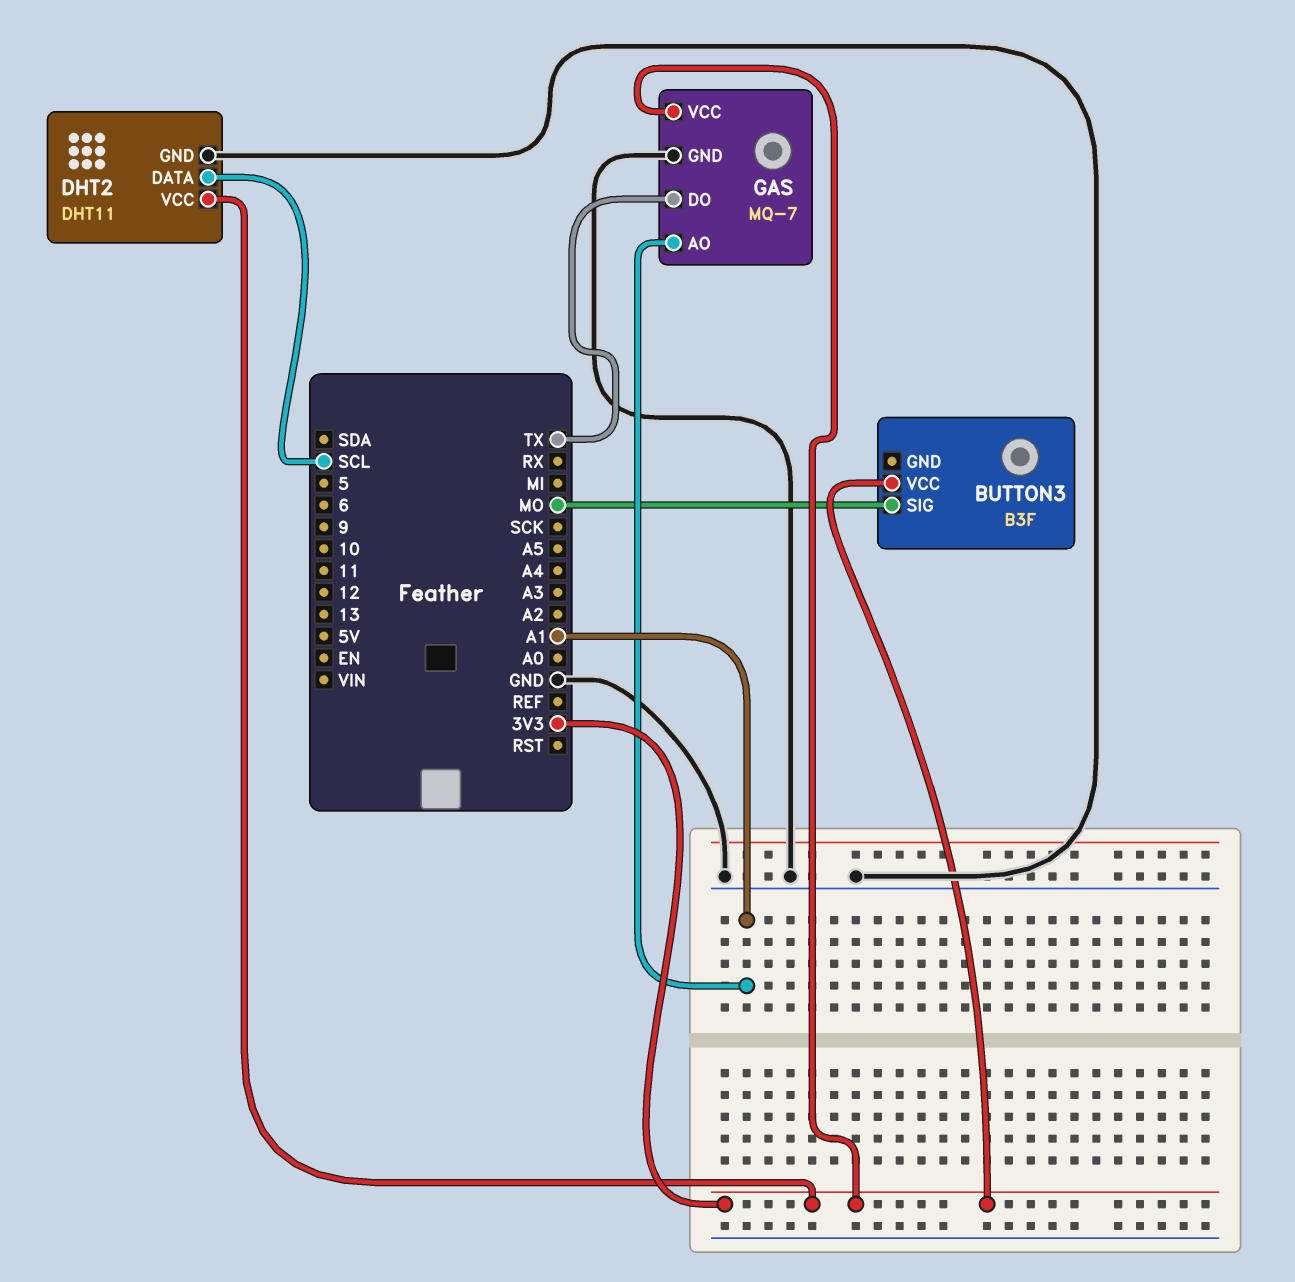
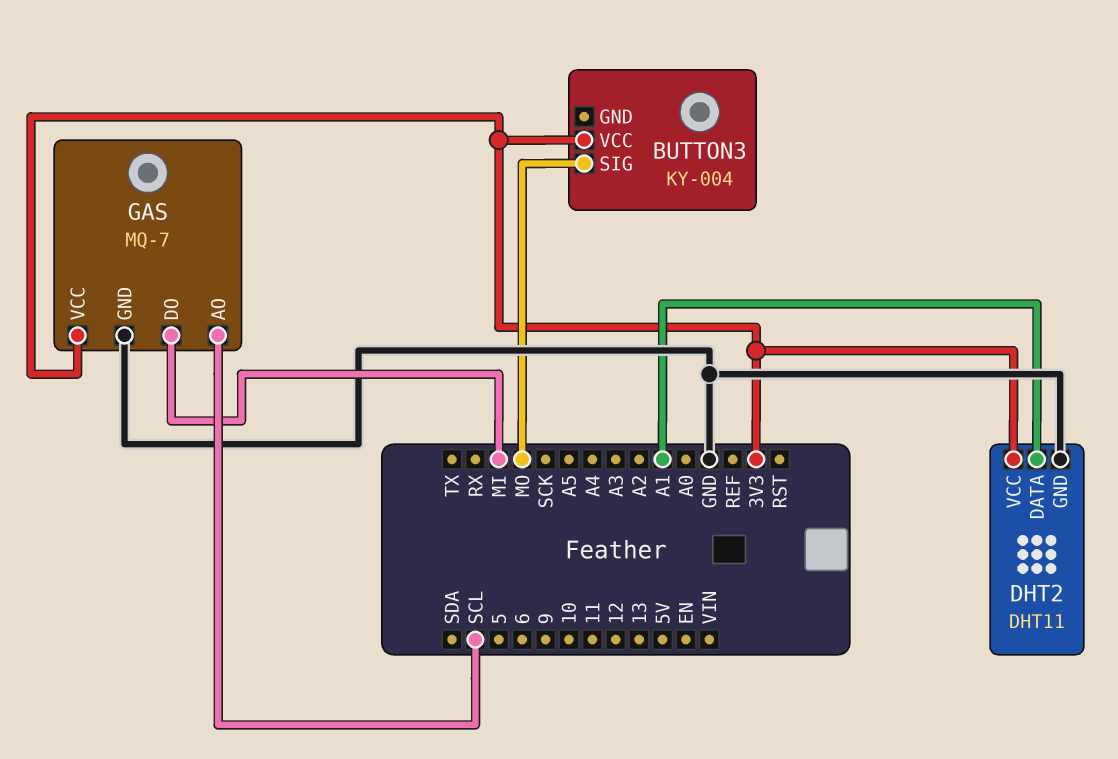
BUTTON3: B3F -> KY-004
DHT2 pin DATA: SCL -> A1
GAS pin AO: A1 -> SCL
GAS pin DO: TX -> MI

